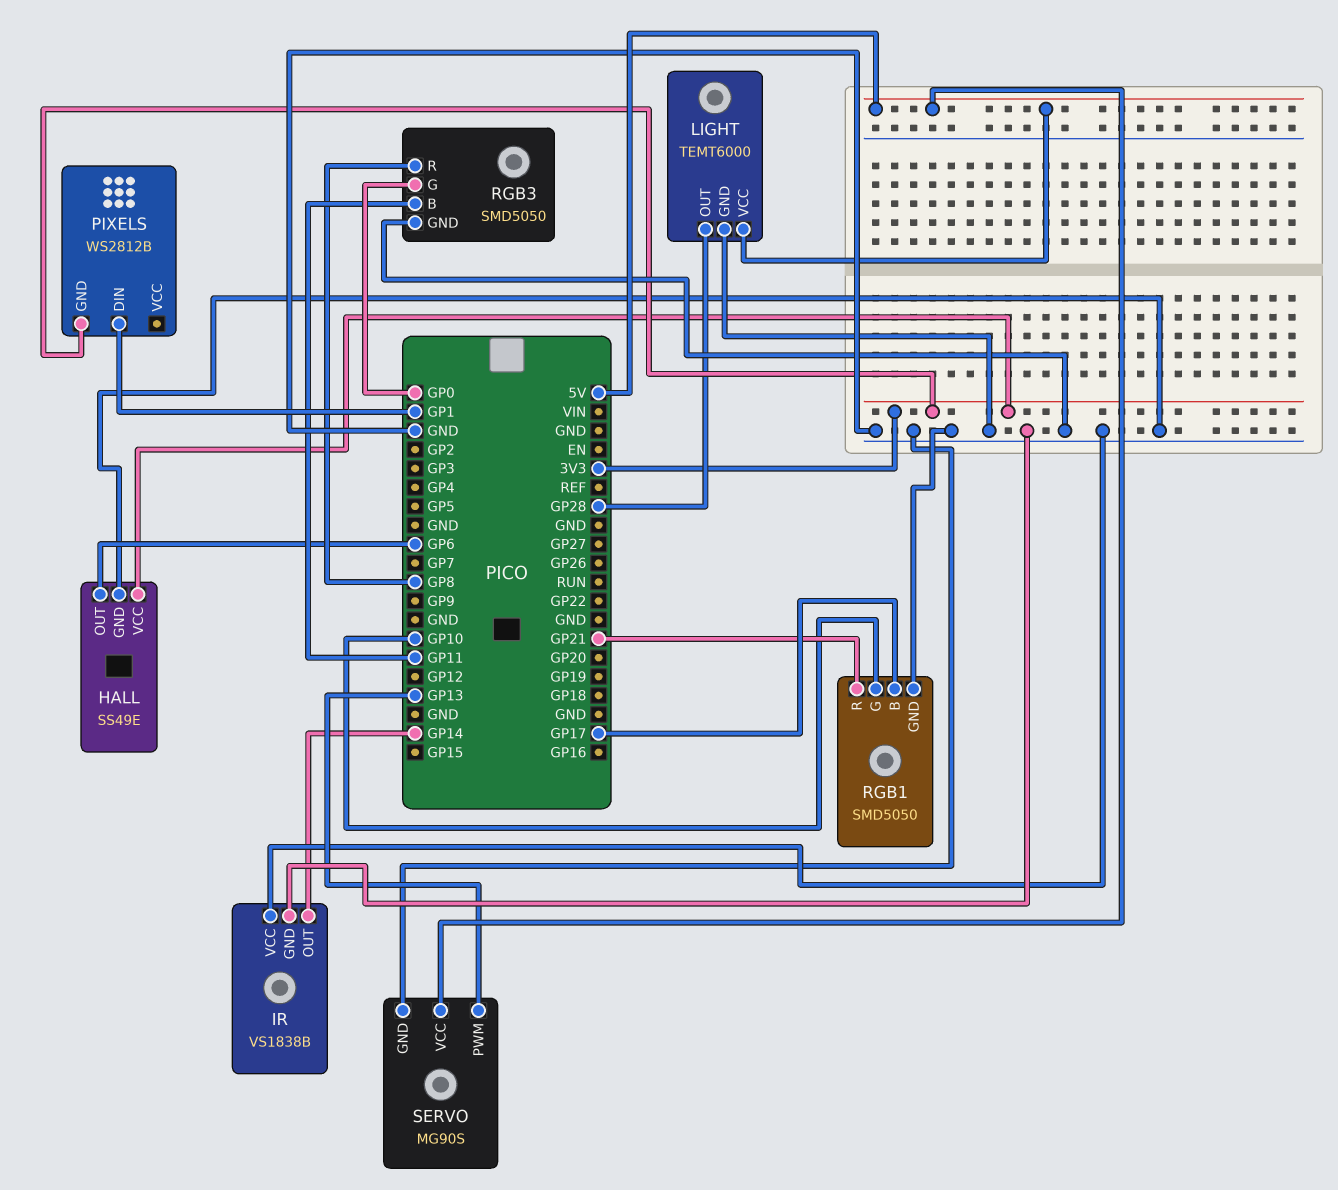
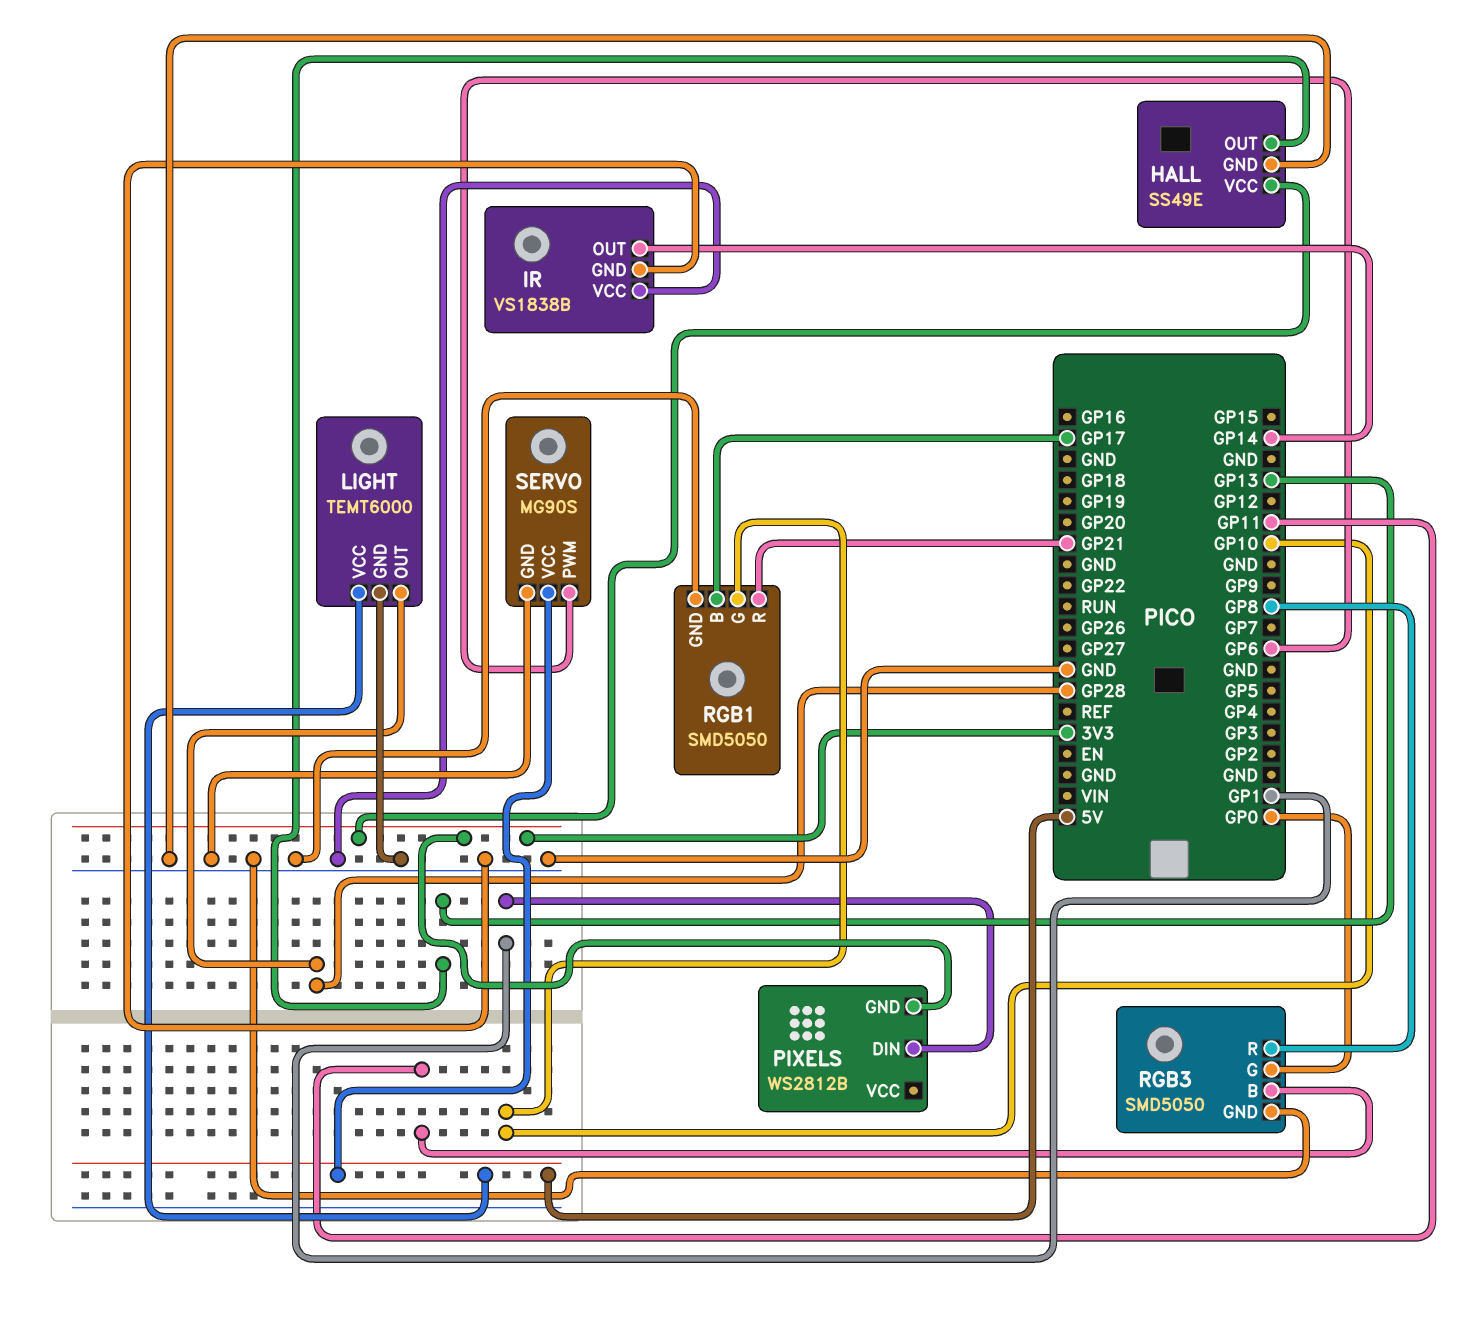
HALL pin OUT: GP6 -> GP13
SERVO pin PWM: GP13 -> GP6

